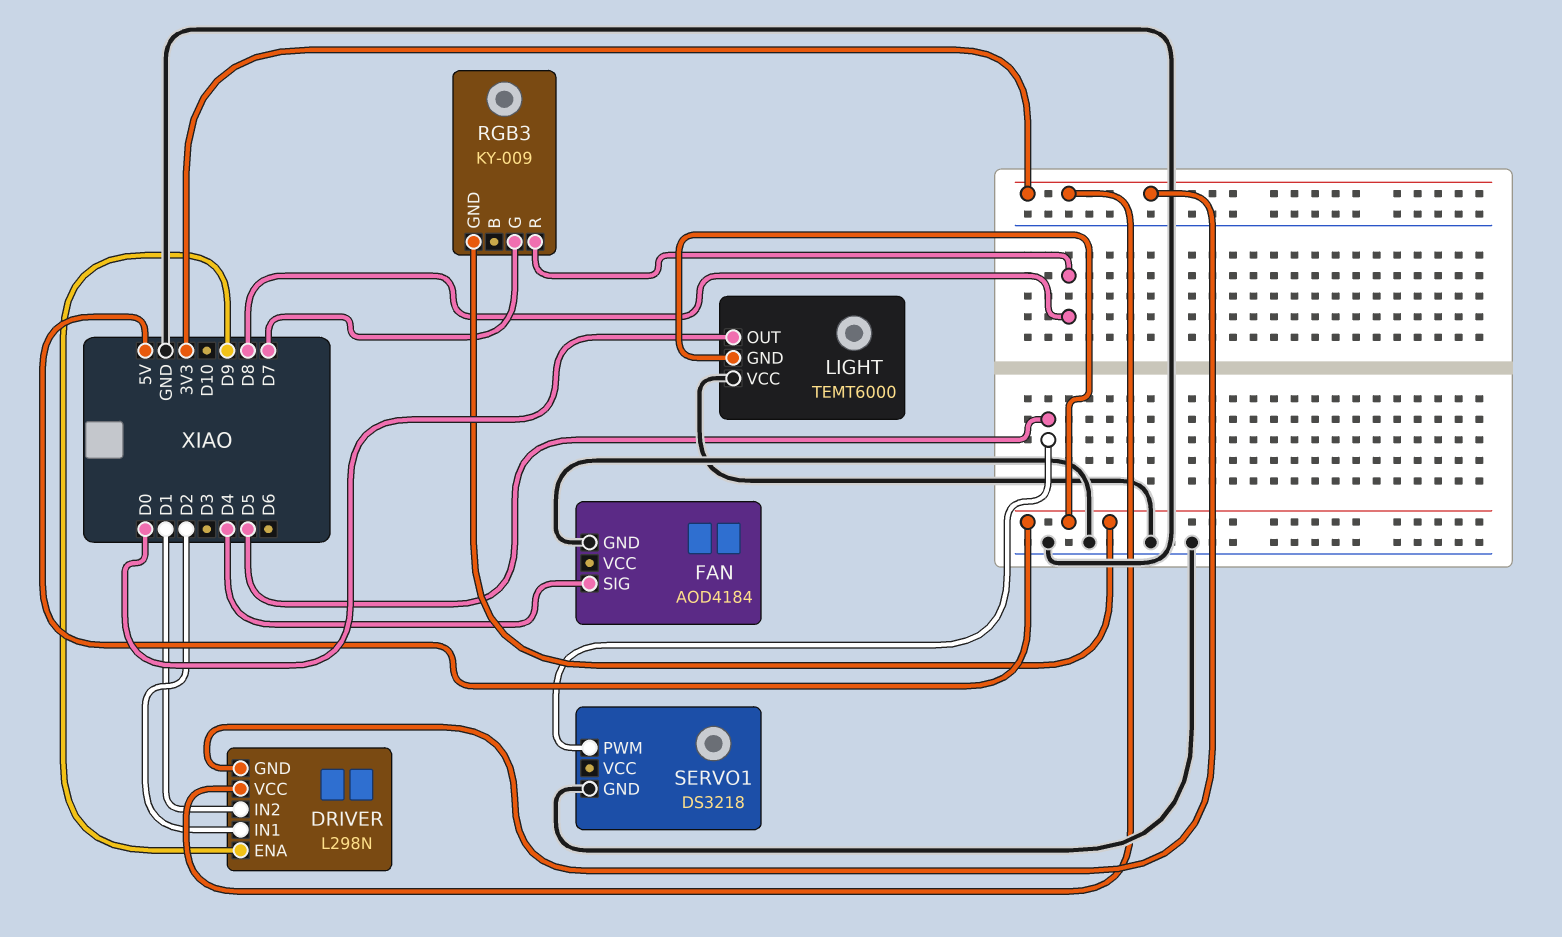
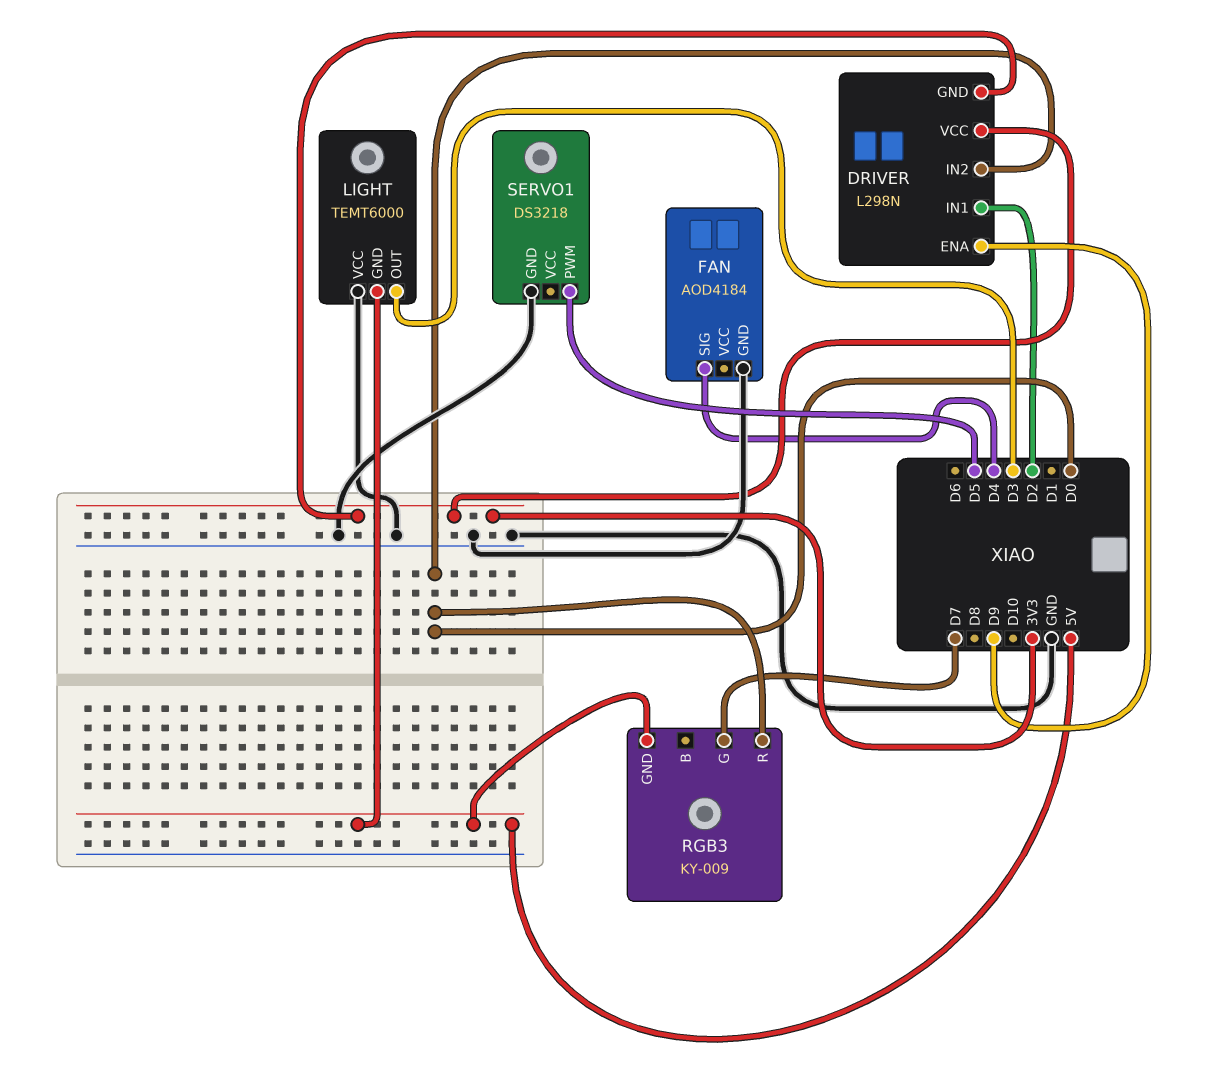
DRIVER pin IN2: D1 -> D0
LIGHT pin OUT: D0 -> D3
RGB3 pin R: D8 -> D0

